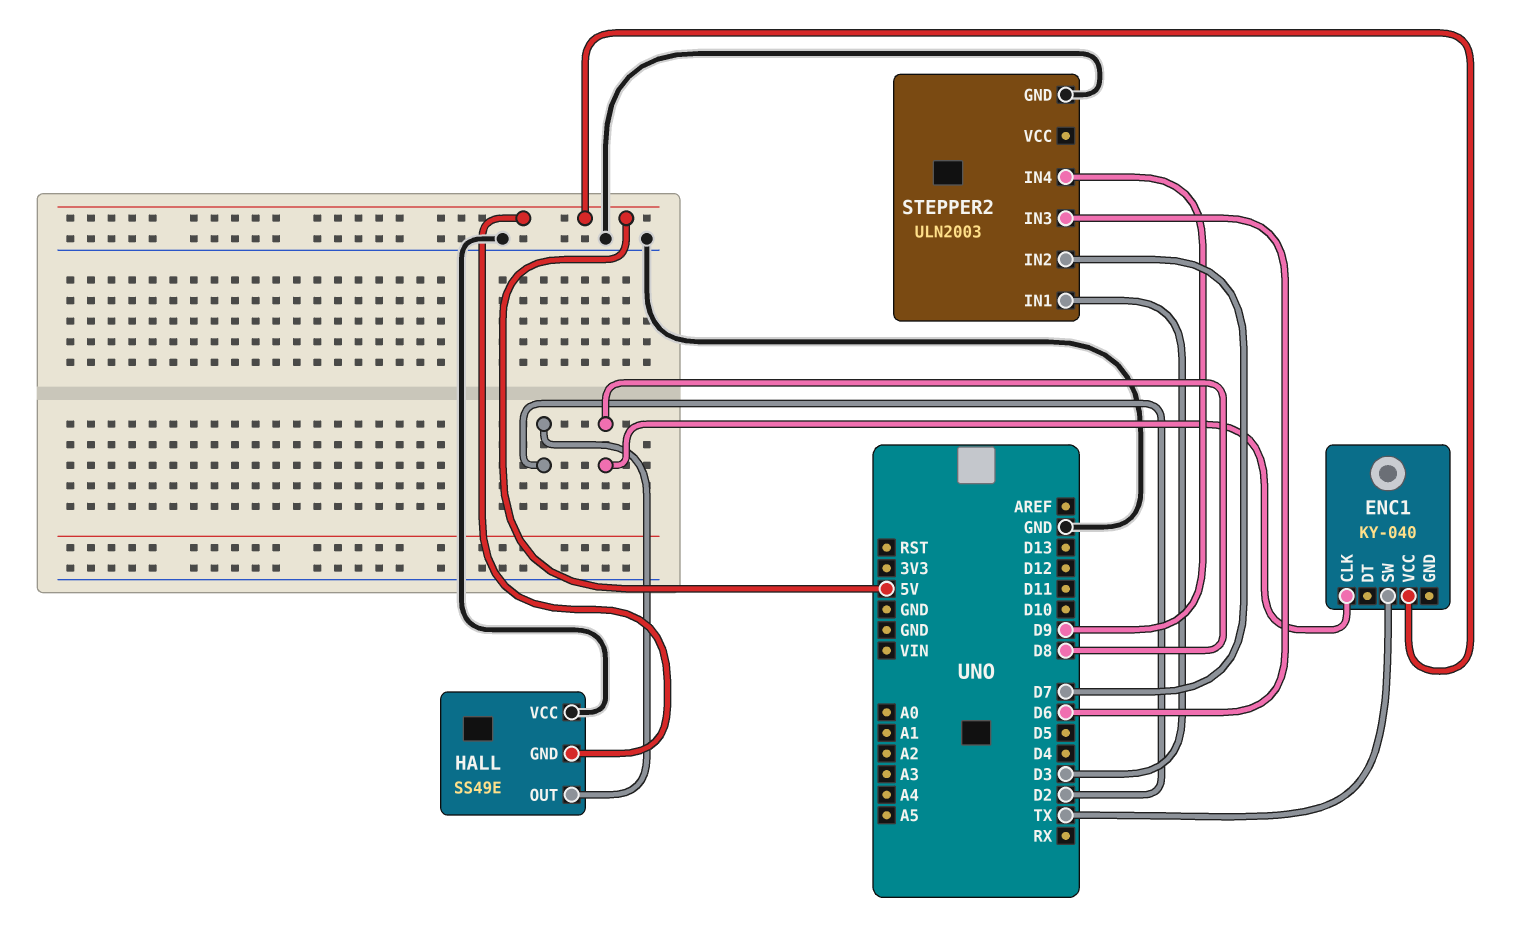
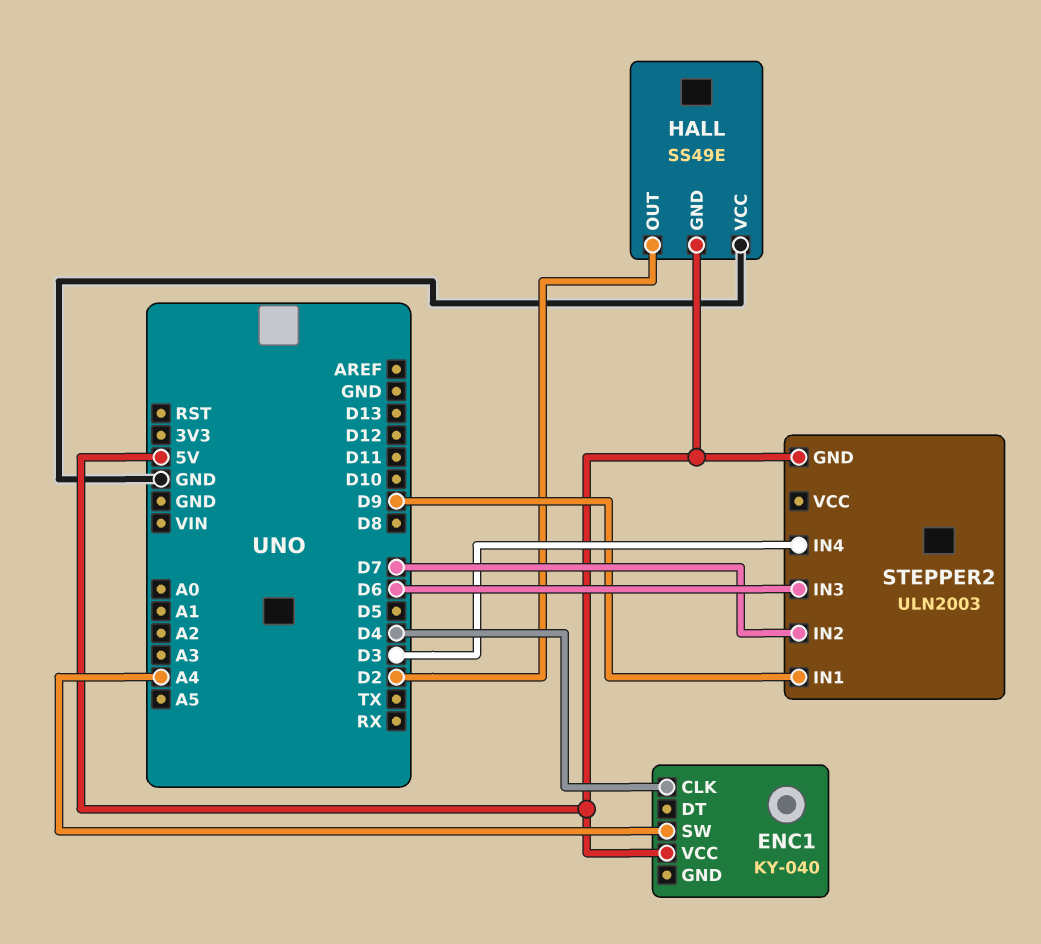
ENC1 pin CLK: D8 -> D4
ENC1 pin SW: TX -> A4
STEPPER2 pin GND: GND -> 5V
STEPPER2 pin IN1: D3 -> D9
STEPPER2 pin IN4: D9 -> D3

